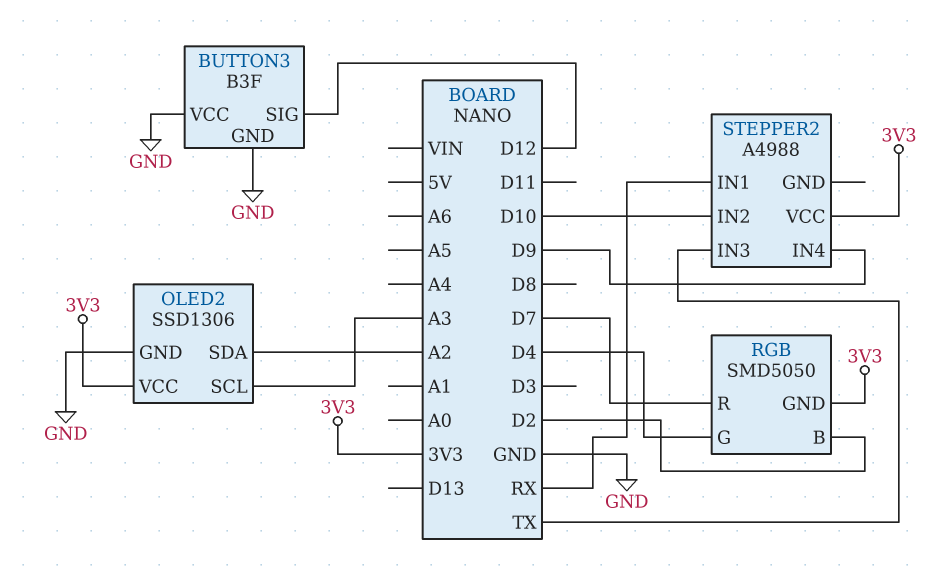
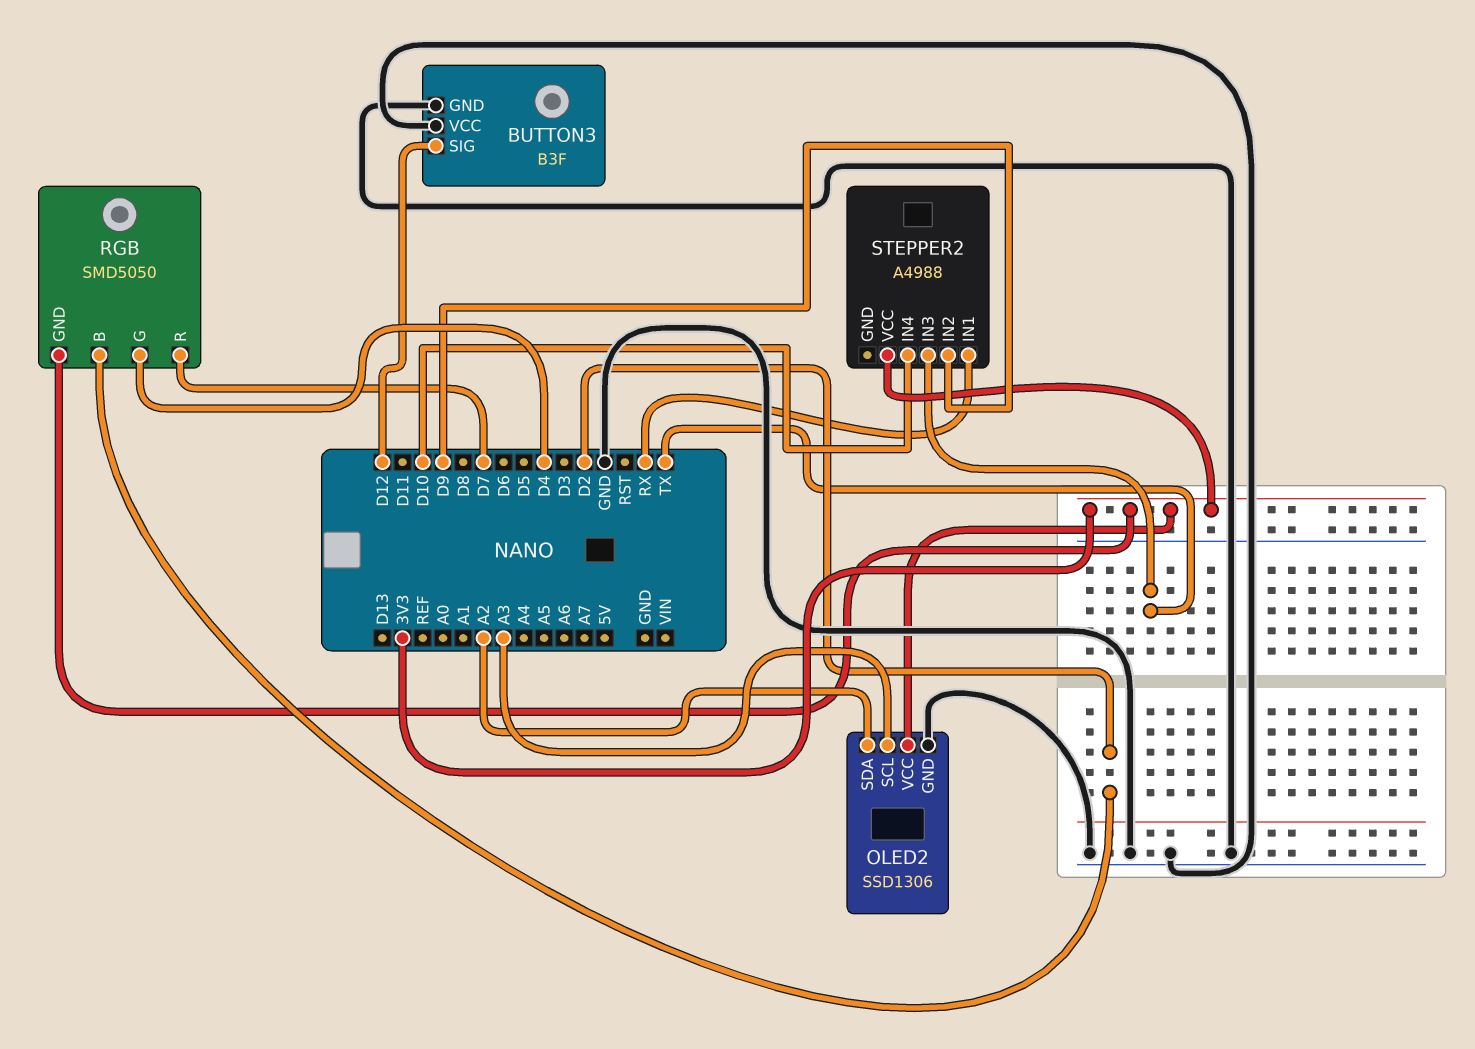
STEPPER2 pin IN2: D10 -> D9
STEPPER2 pin IN4: D9 -> D10

